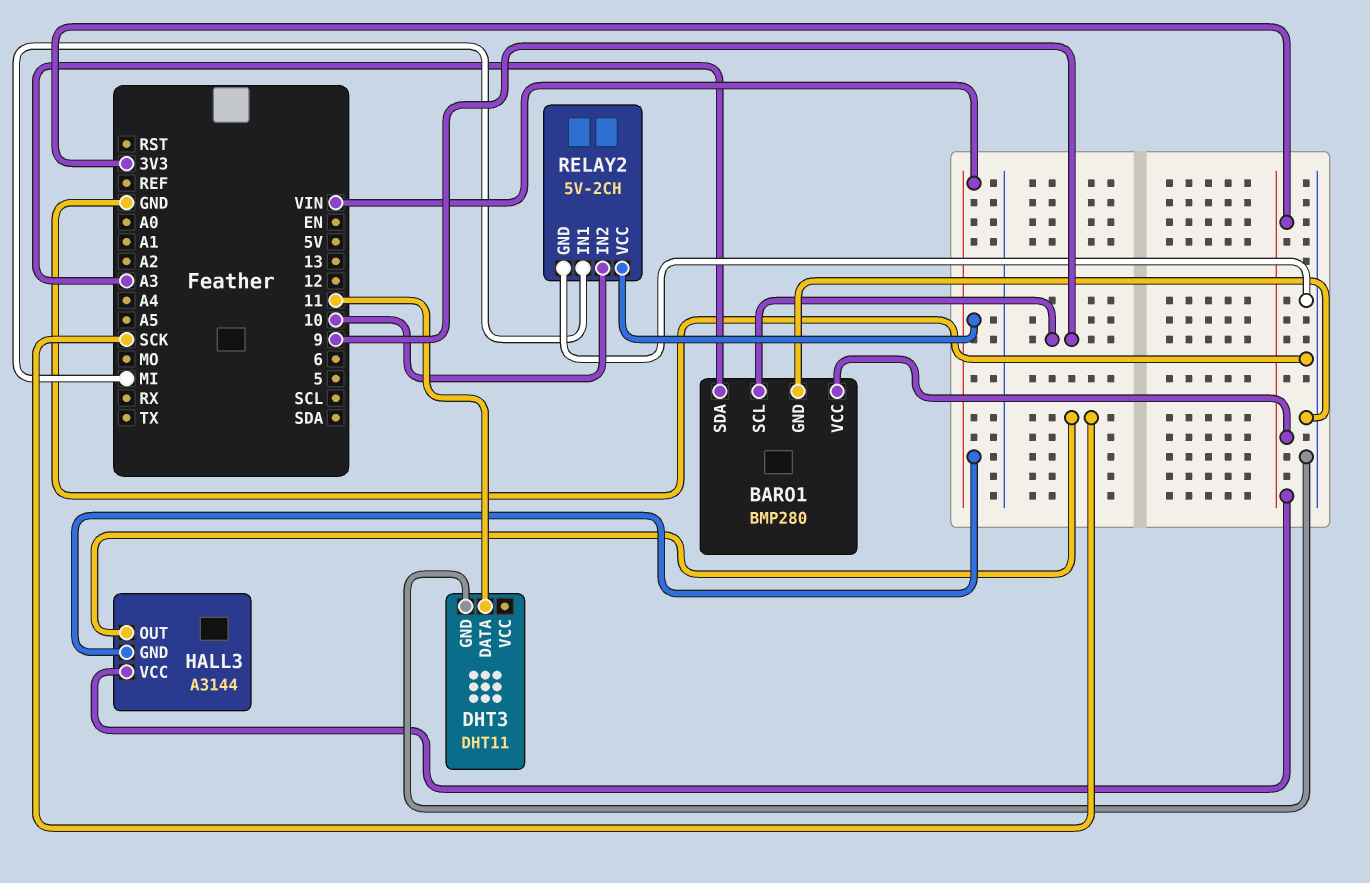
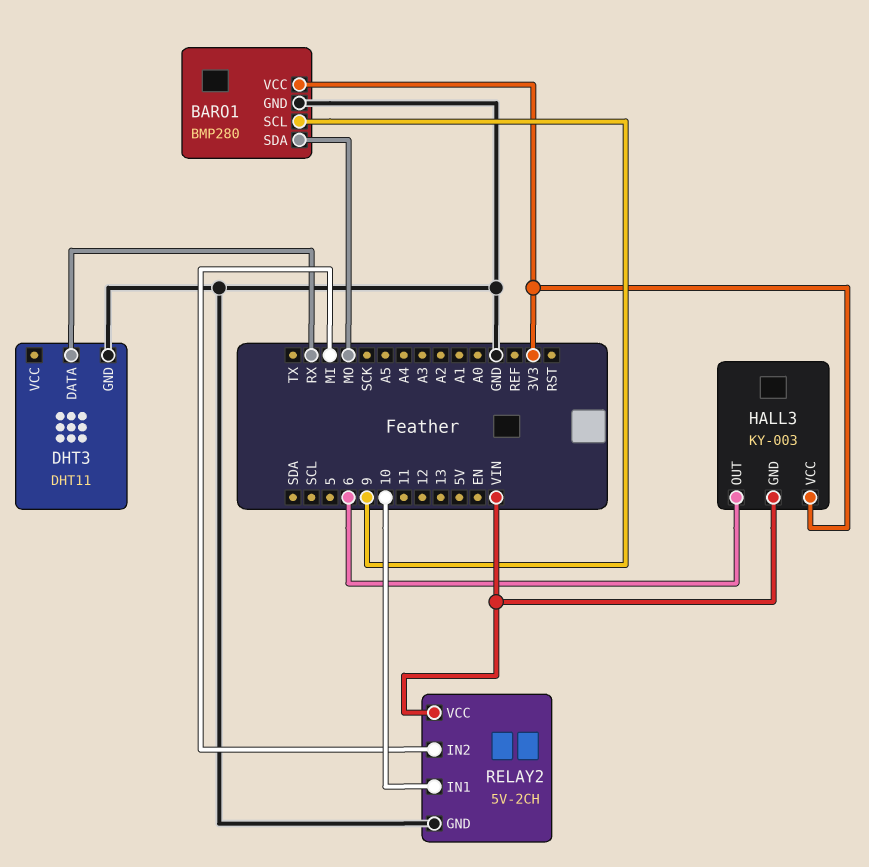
BARO1 pin SDA: A3 -> MO
DHT3 pin DATA: 11 -> RX
HALL3: A3144 -> KY-003
HALL3 pin OUT: SCK -> 6
RELAY2 pin IN1: MI -> 10
RELAY2 pin IN2: 10 -> MI

